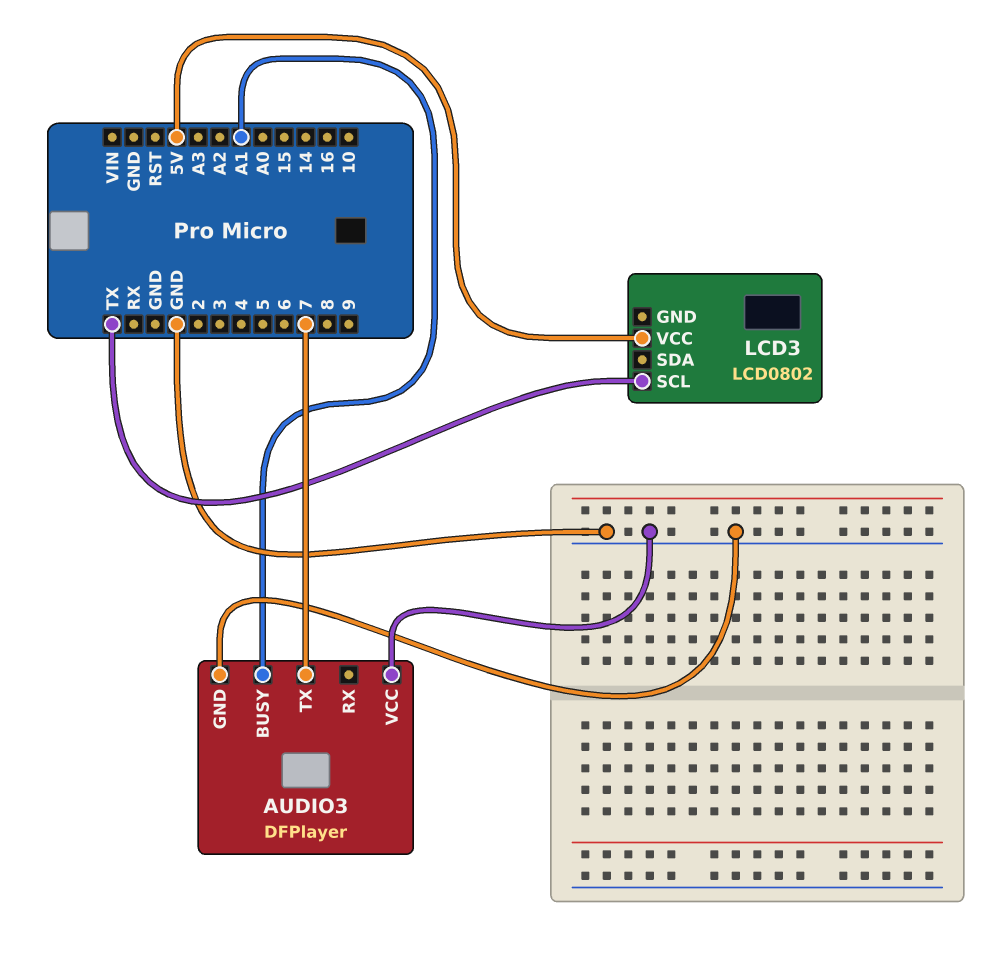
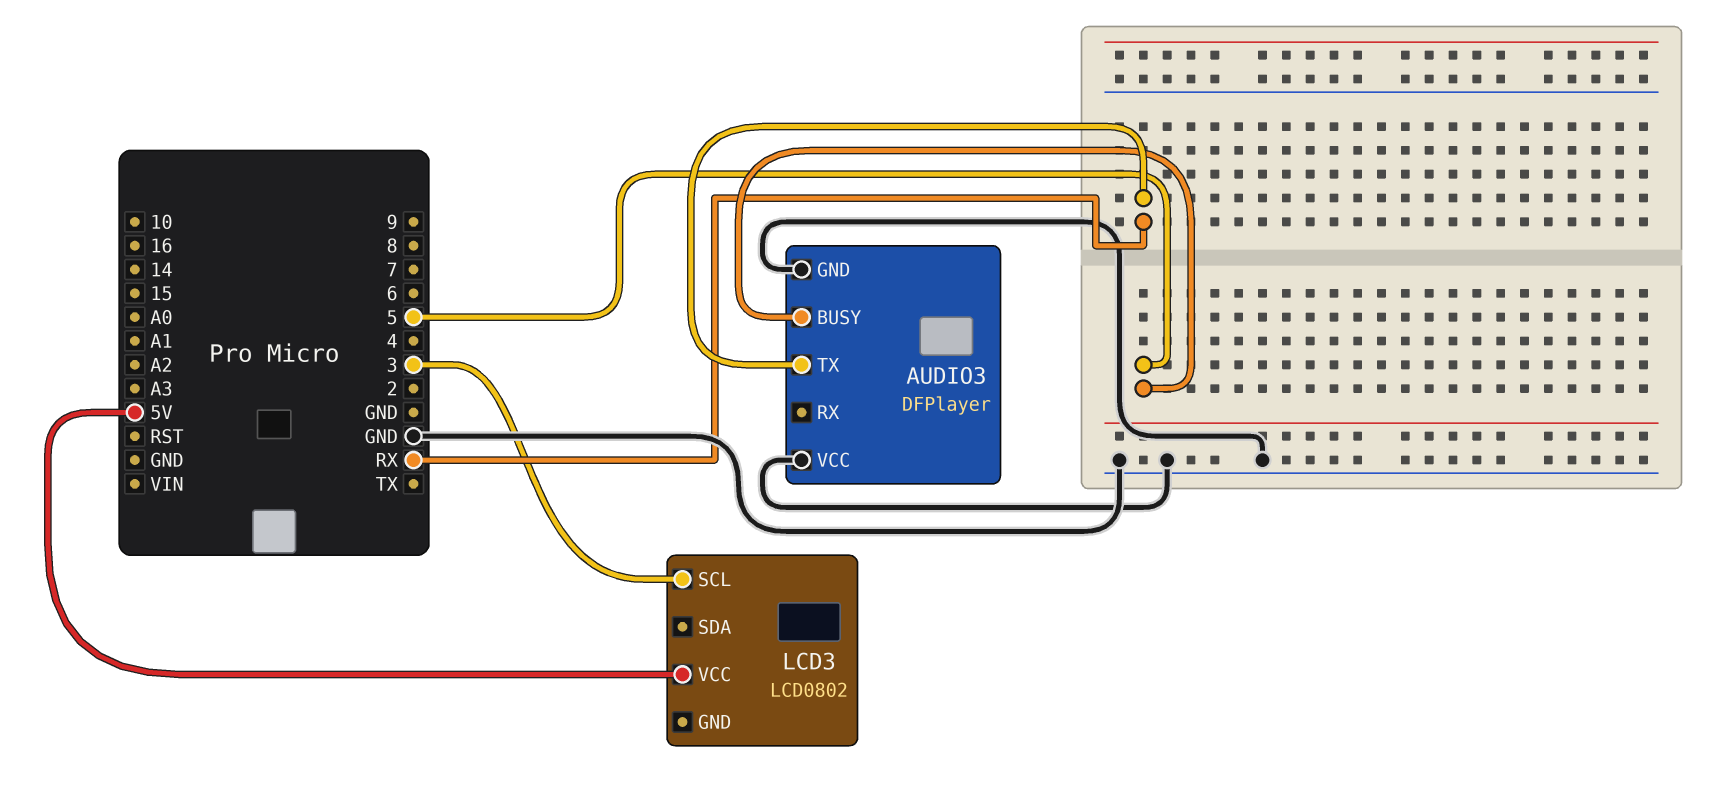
AUDIO3 pin BUSY: A1 -> 5
AUDIO3 pin TX: 7 -> RX
LCD3 pin SCL: TX -> 3

